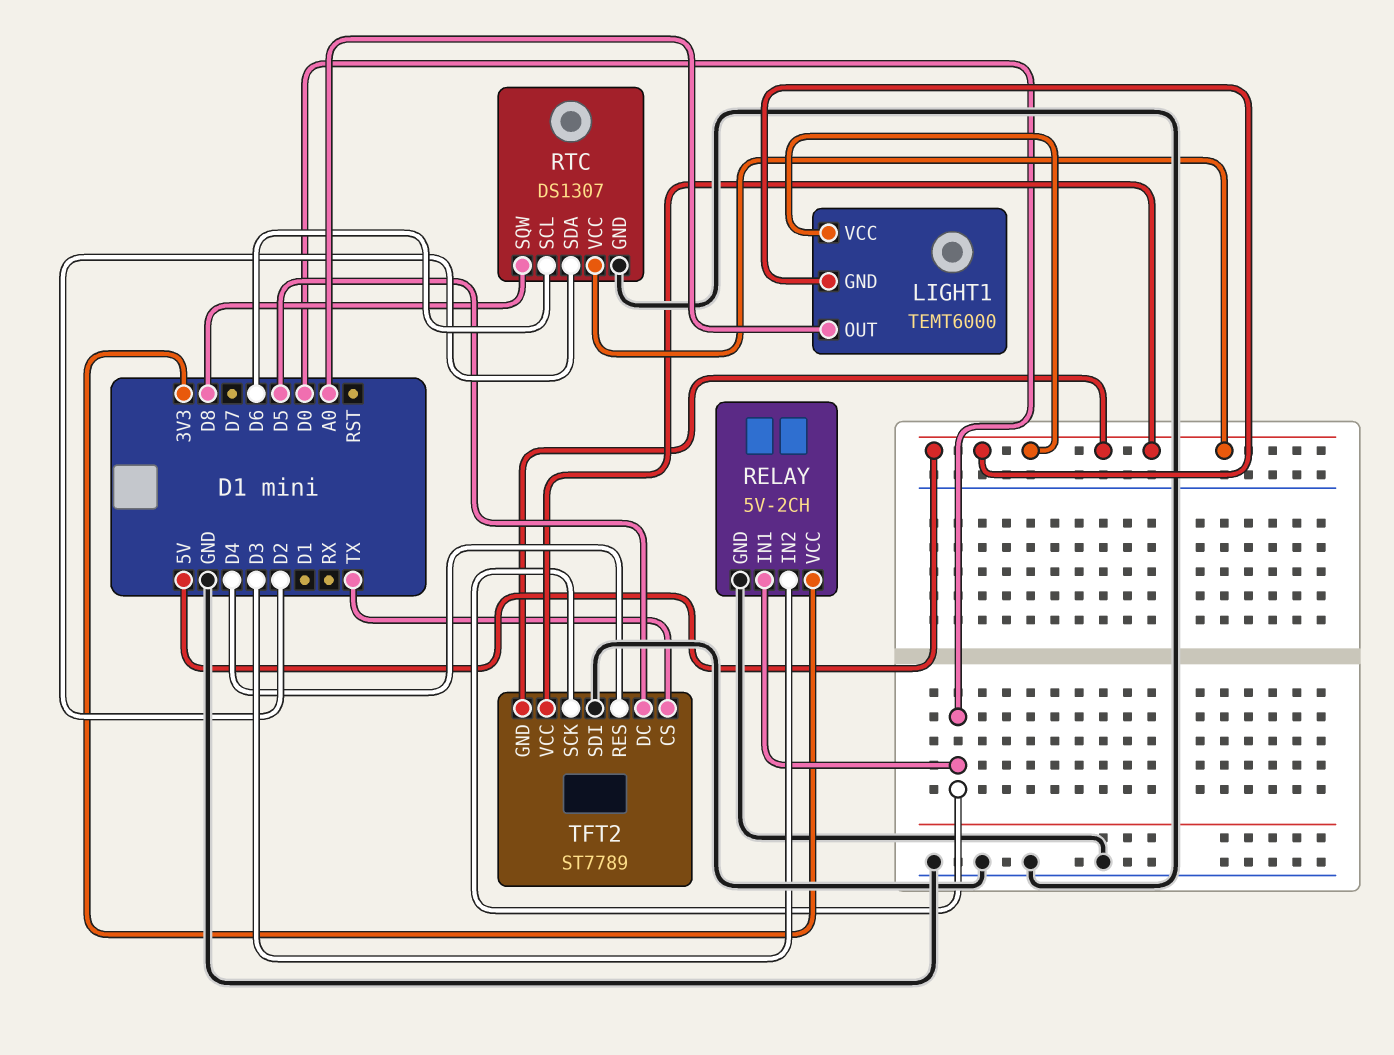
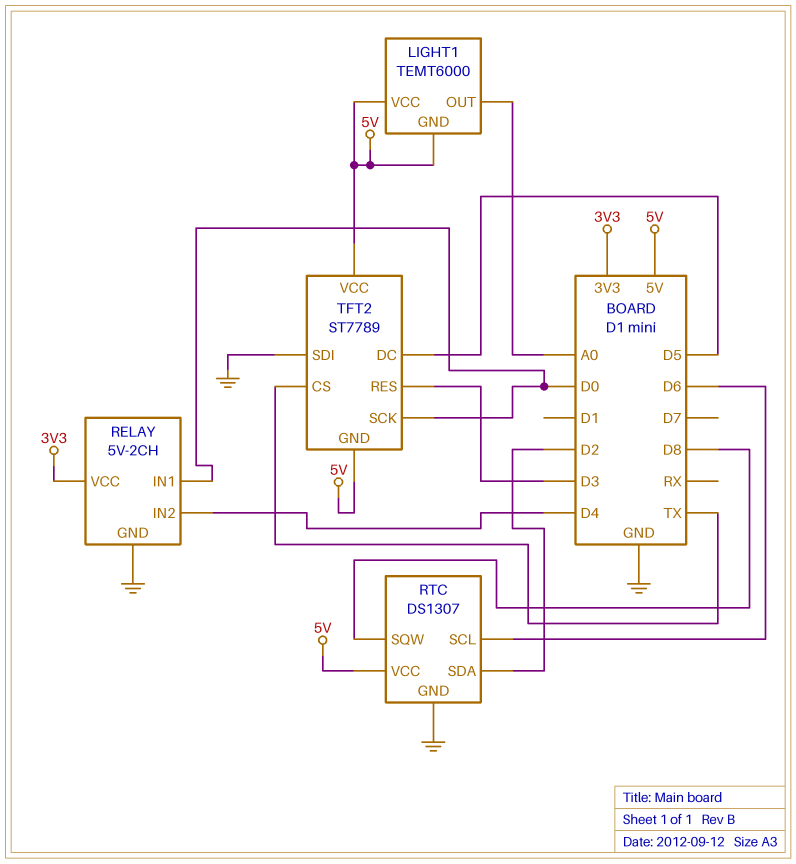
RELAY pin IN2: D3 -> D4
TFT2 pin RES: D4 -> D3

